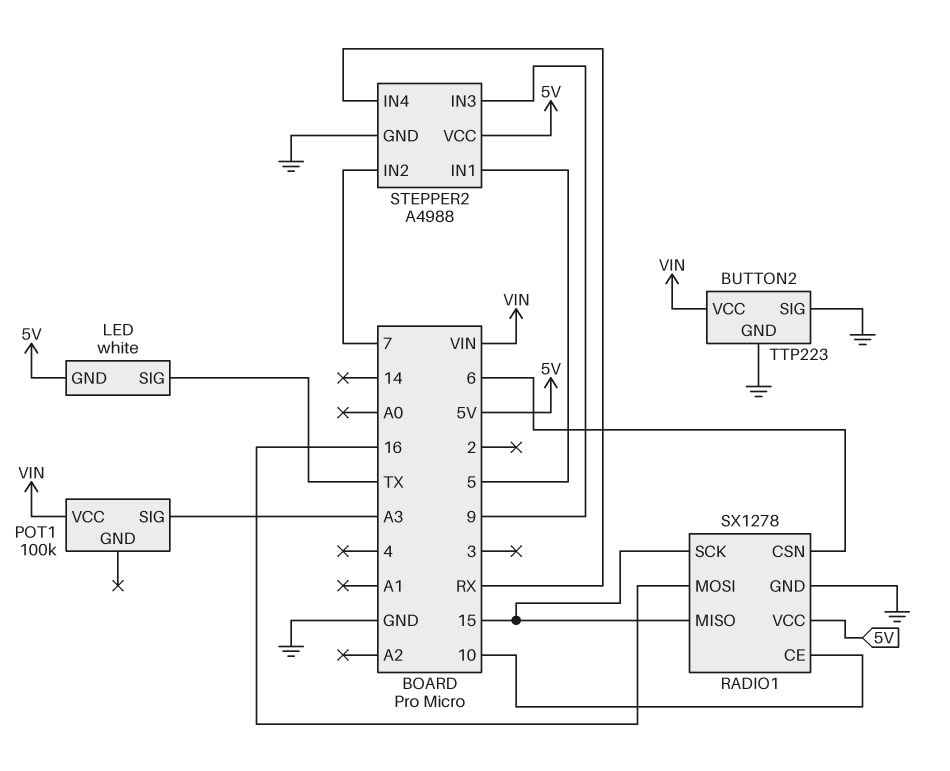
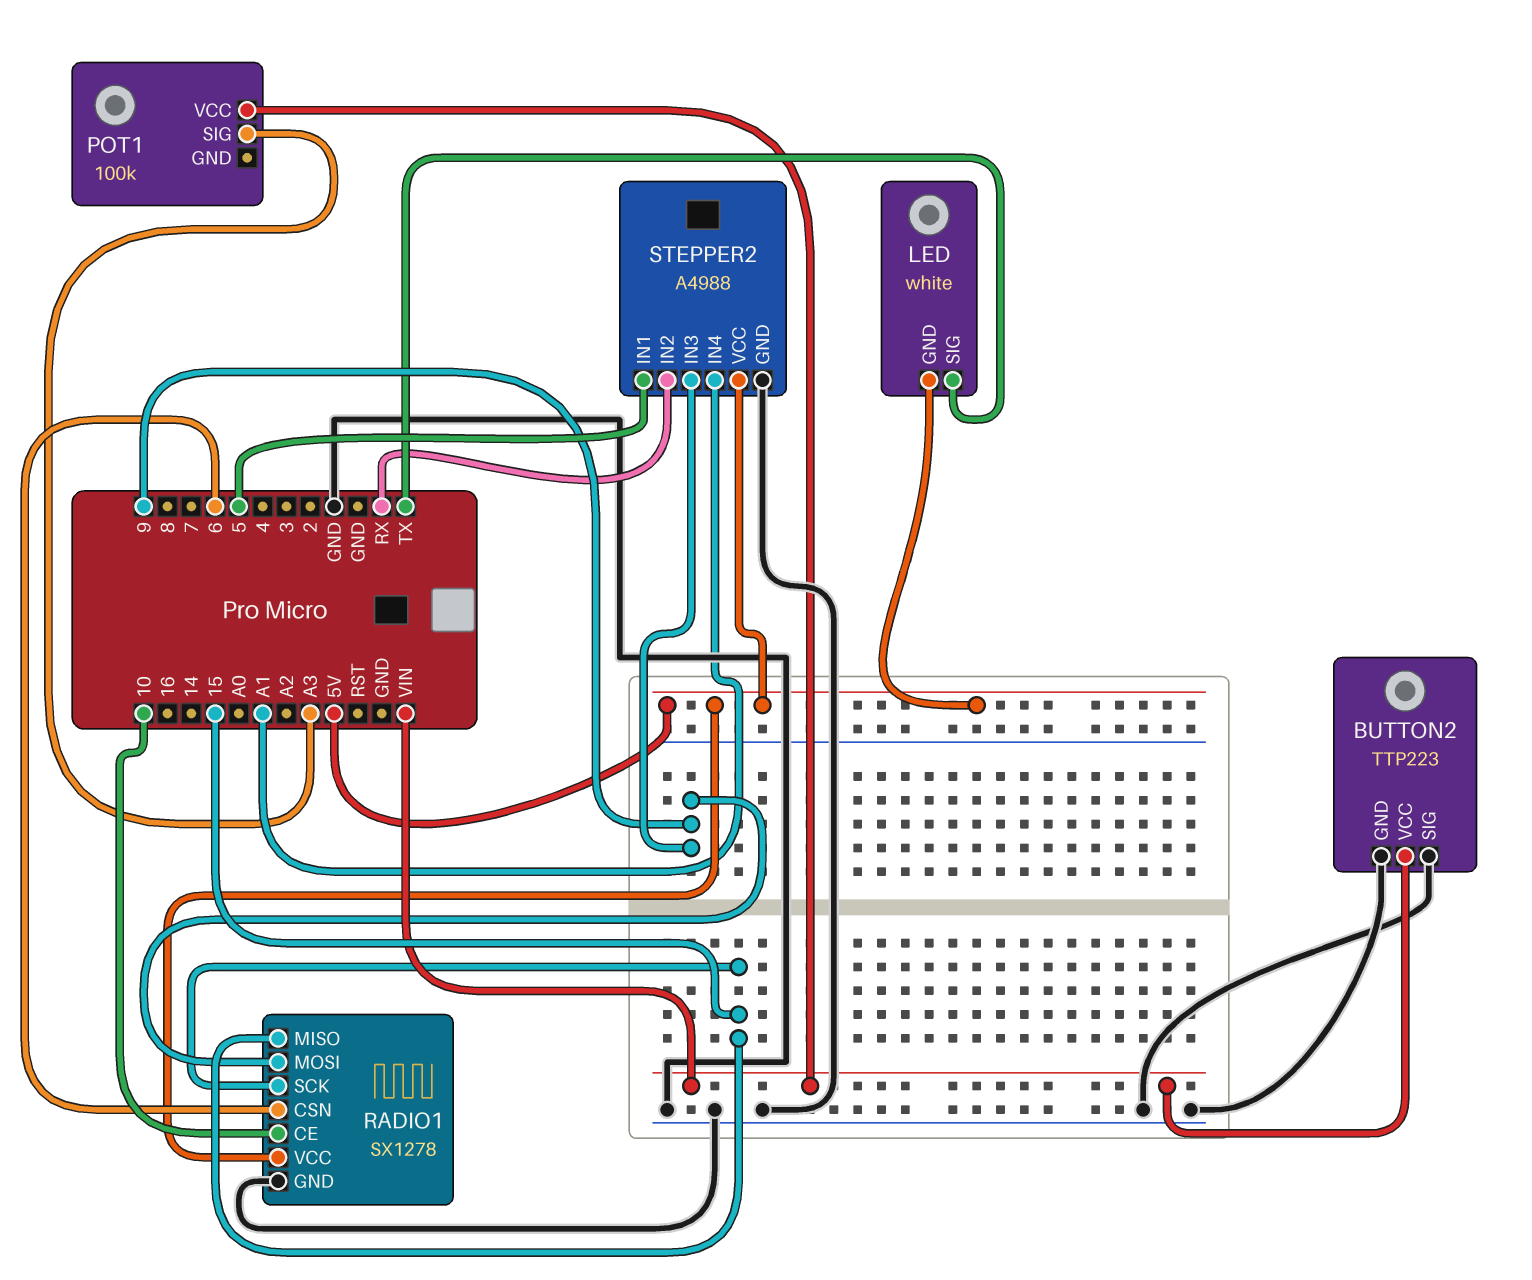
RADIO1 pin MOSI: 16 -> 9
STEPPER2 pin IN2: 7 -> RX
STEPPER2 pin IN4: RX -> A1

